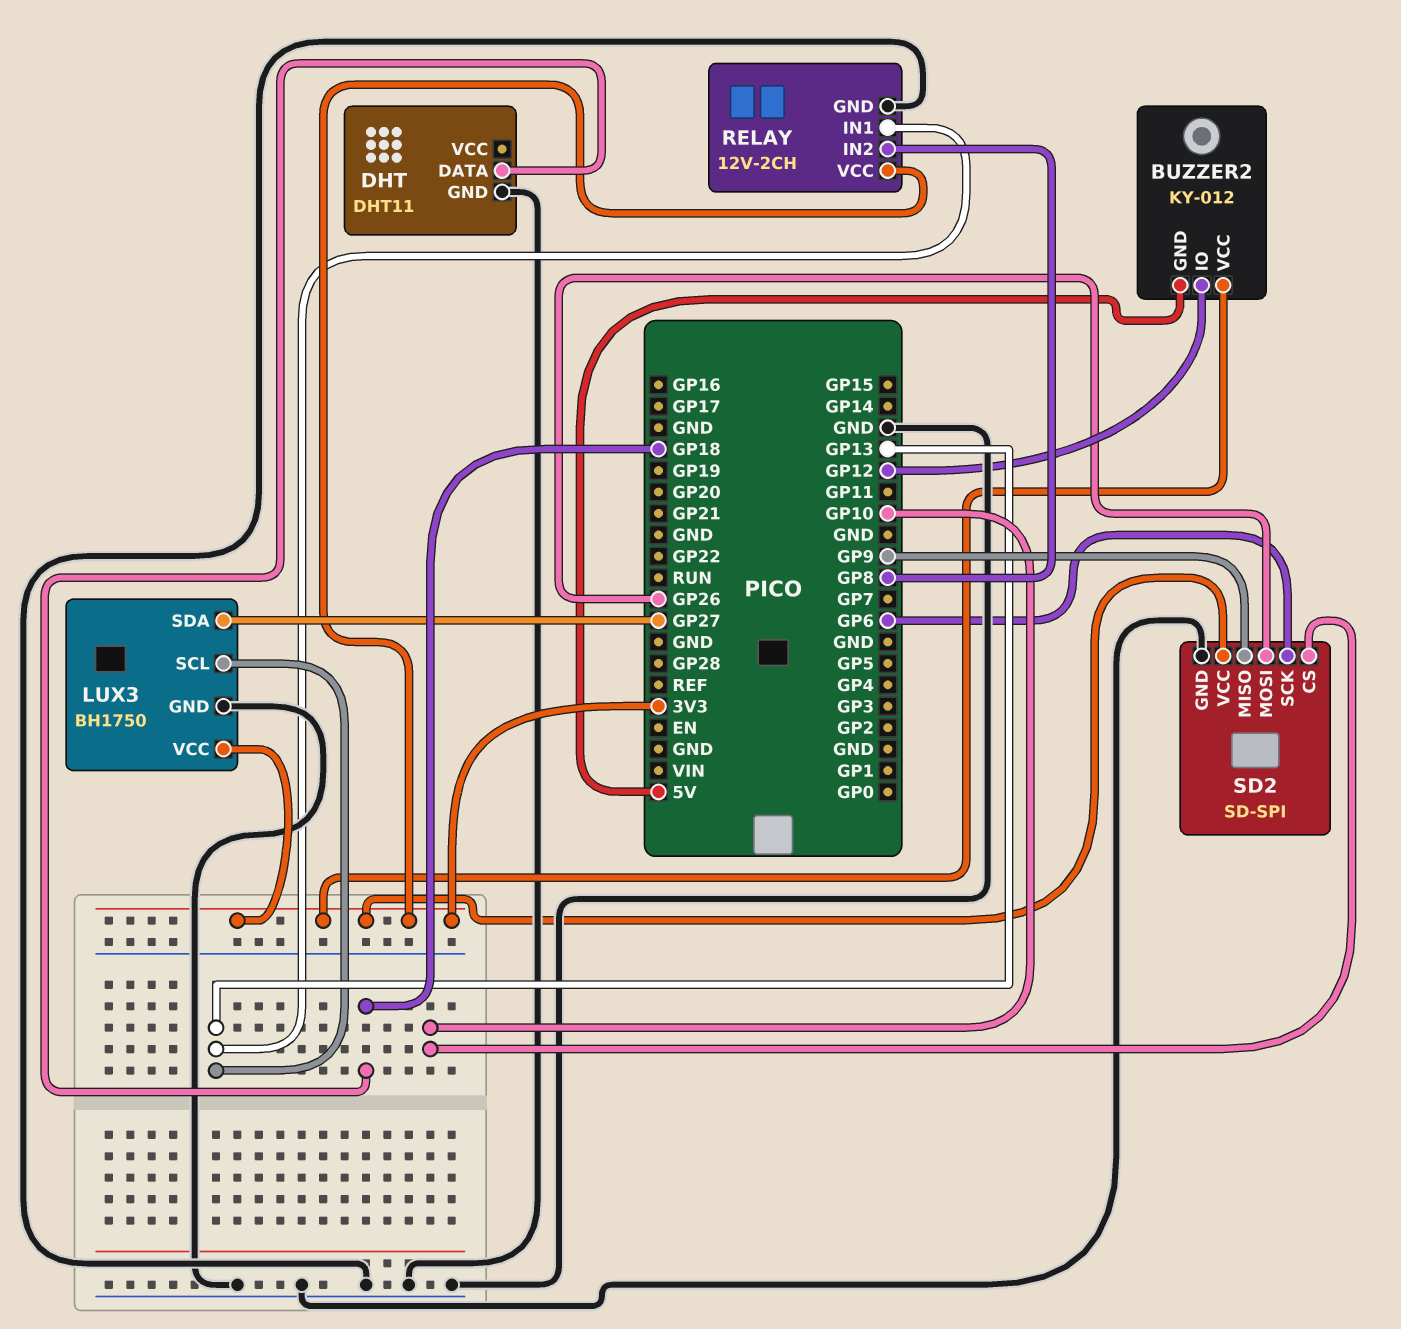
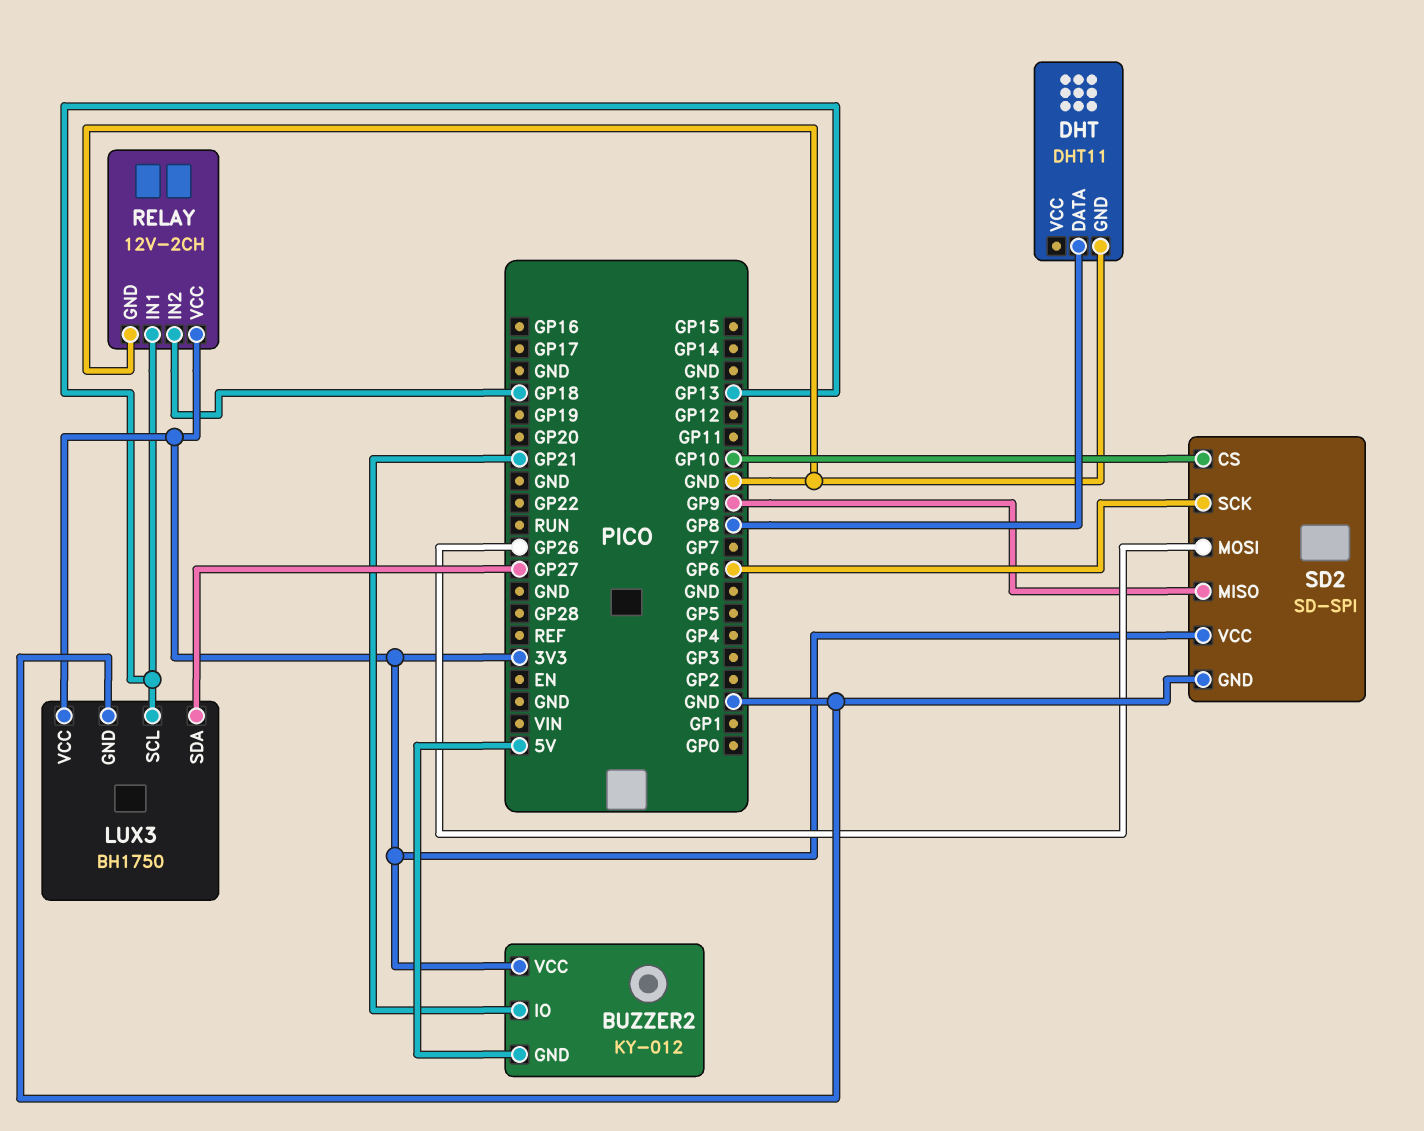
BUZZER2 pin IO: GP12 -> GP21
DHT pin DATA: GP18 -> GP8
RELAY pin IN2: GP8 -> GP18

